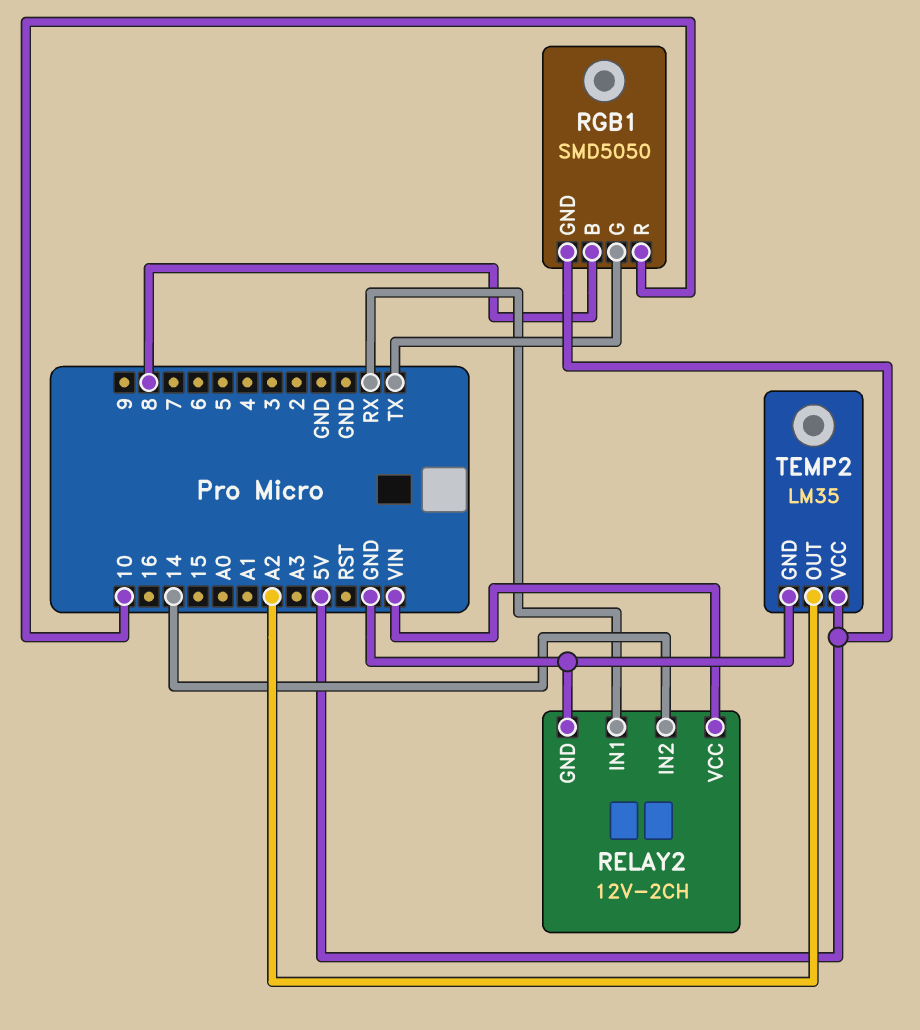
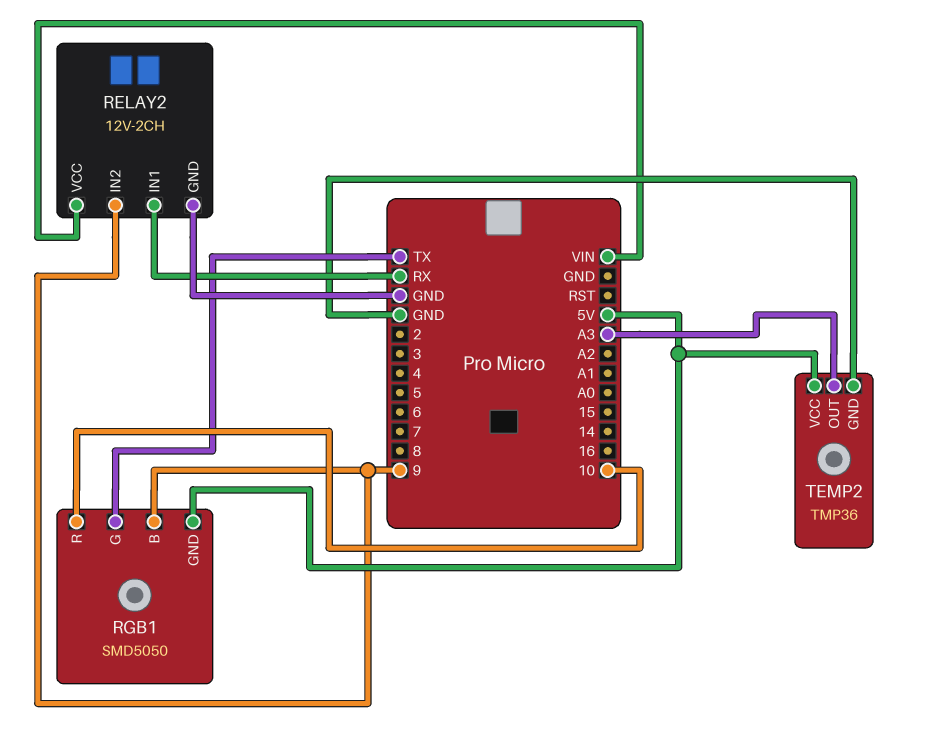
RELAY2 pin IN2: 14 -> 9
RGB1 pin B: 8 -> 9
TEMP2: LM35 -> TMP36
TEMP2 pin OUT: A2 -> A3

